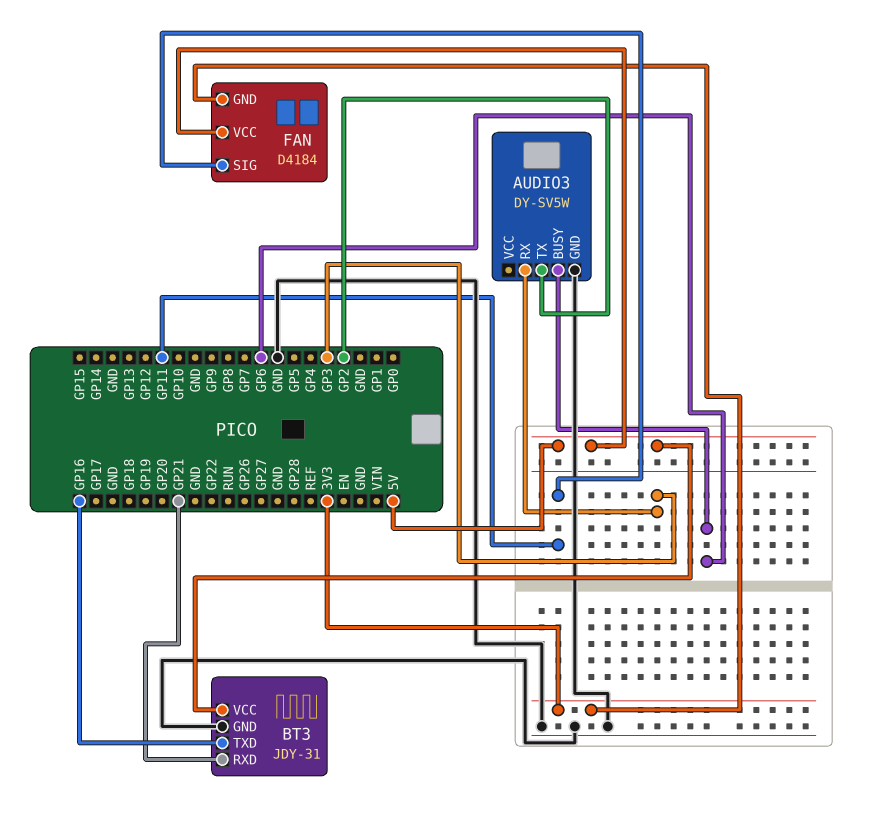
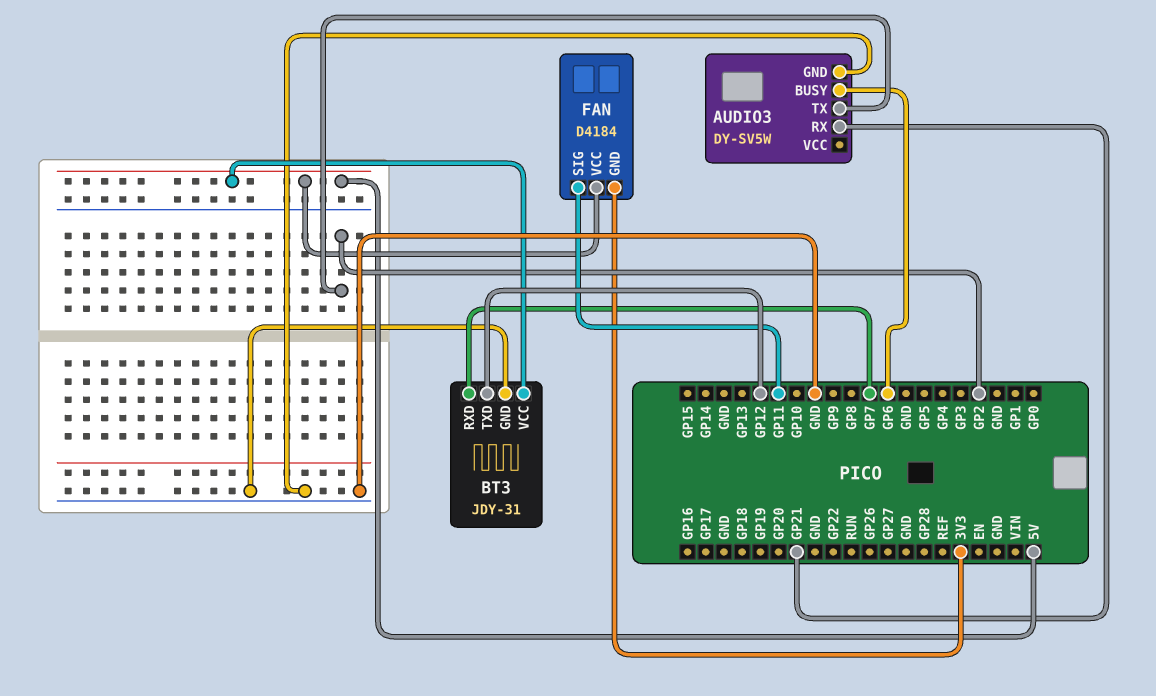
AUDIO3 pin RX: GP3 -> GP21
BT3 pin RXD: GP21 -> GP7
BT3 pin TXD: GP16 -> GP12

